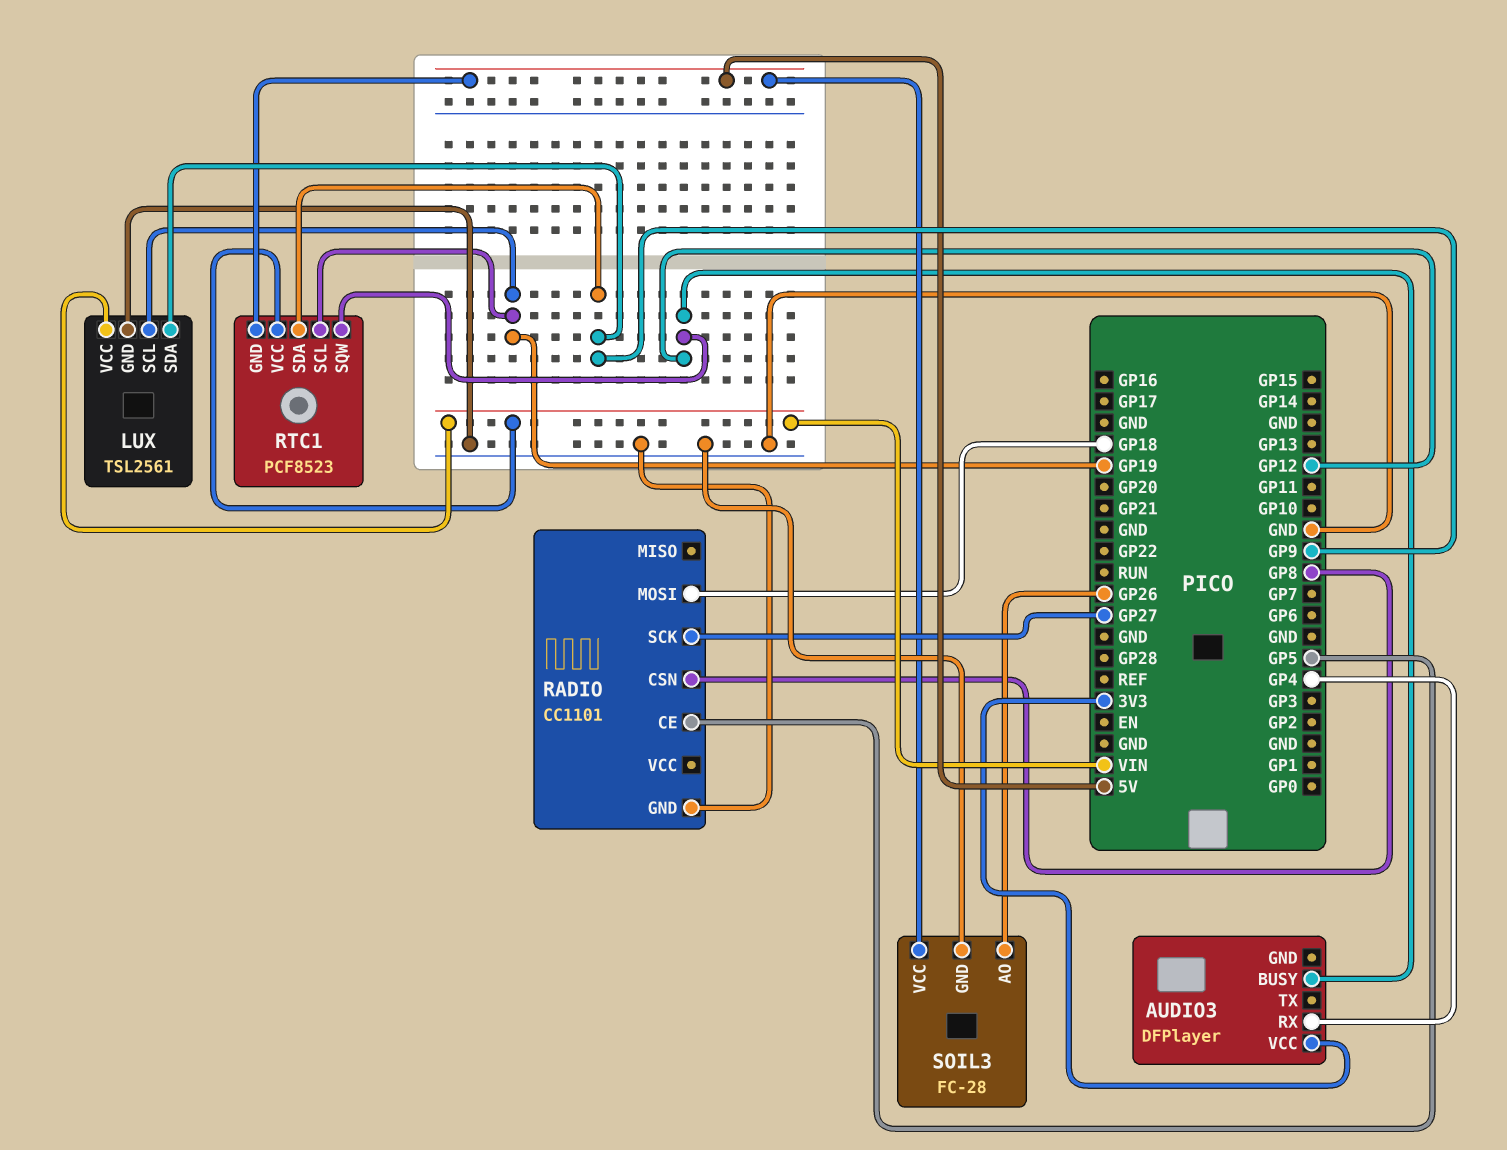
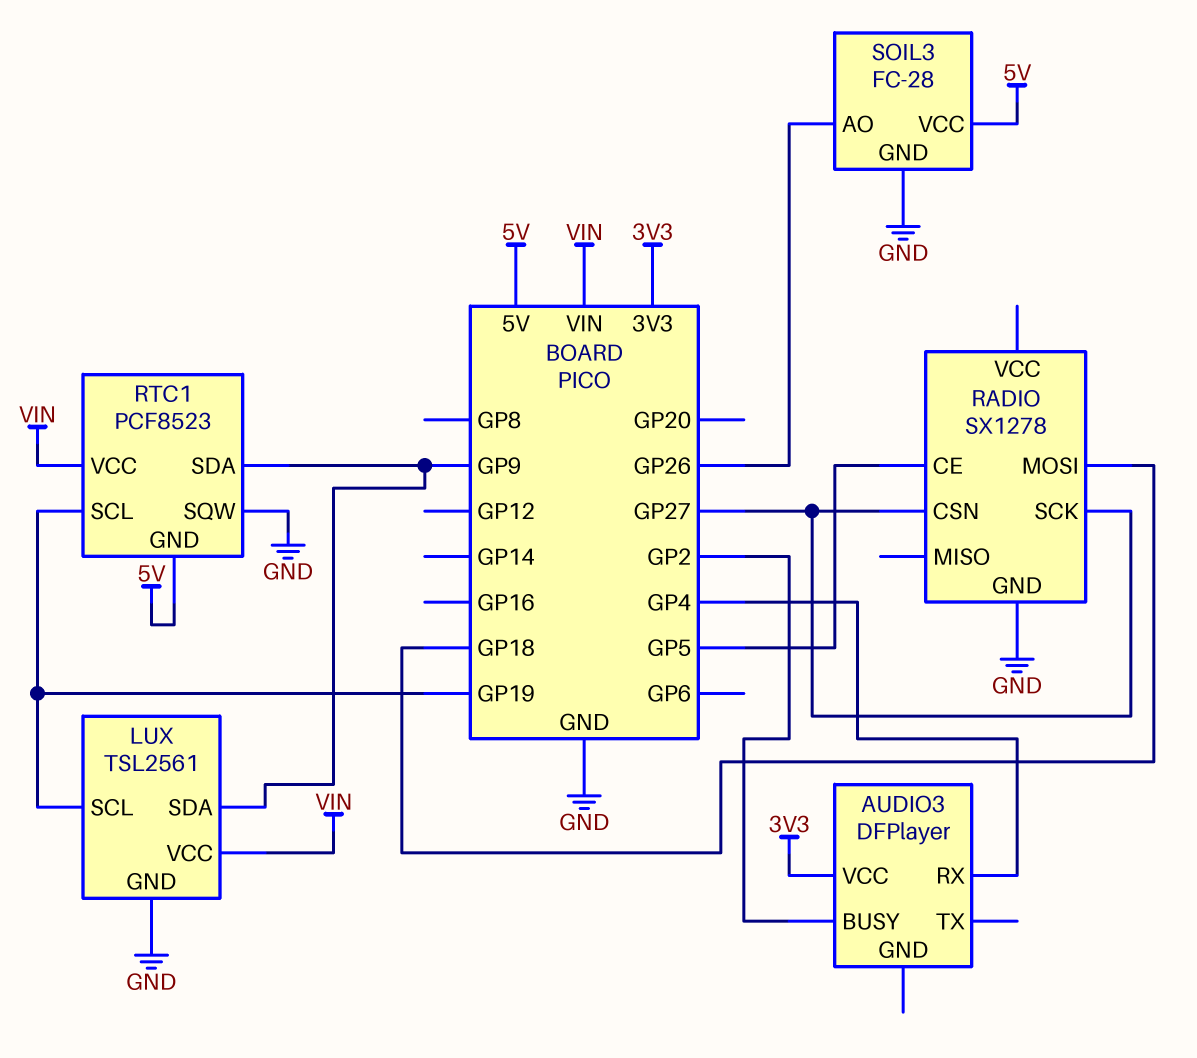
AUDIO3 pin BUSY: GP12 -> GP2
RADIO: CC1101 -> SX1278
RADIO pin CSN: GP8 -> GP27
RTC1 pin SQW: GP12 -> GND

